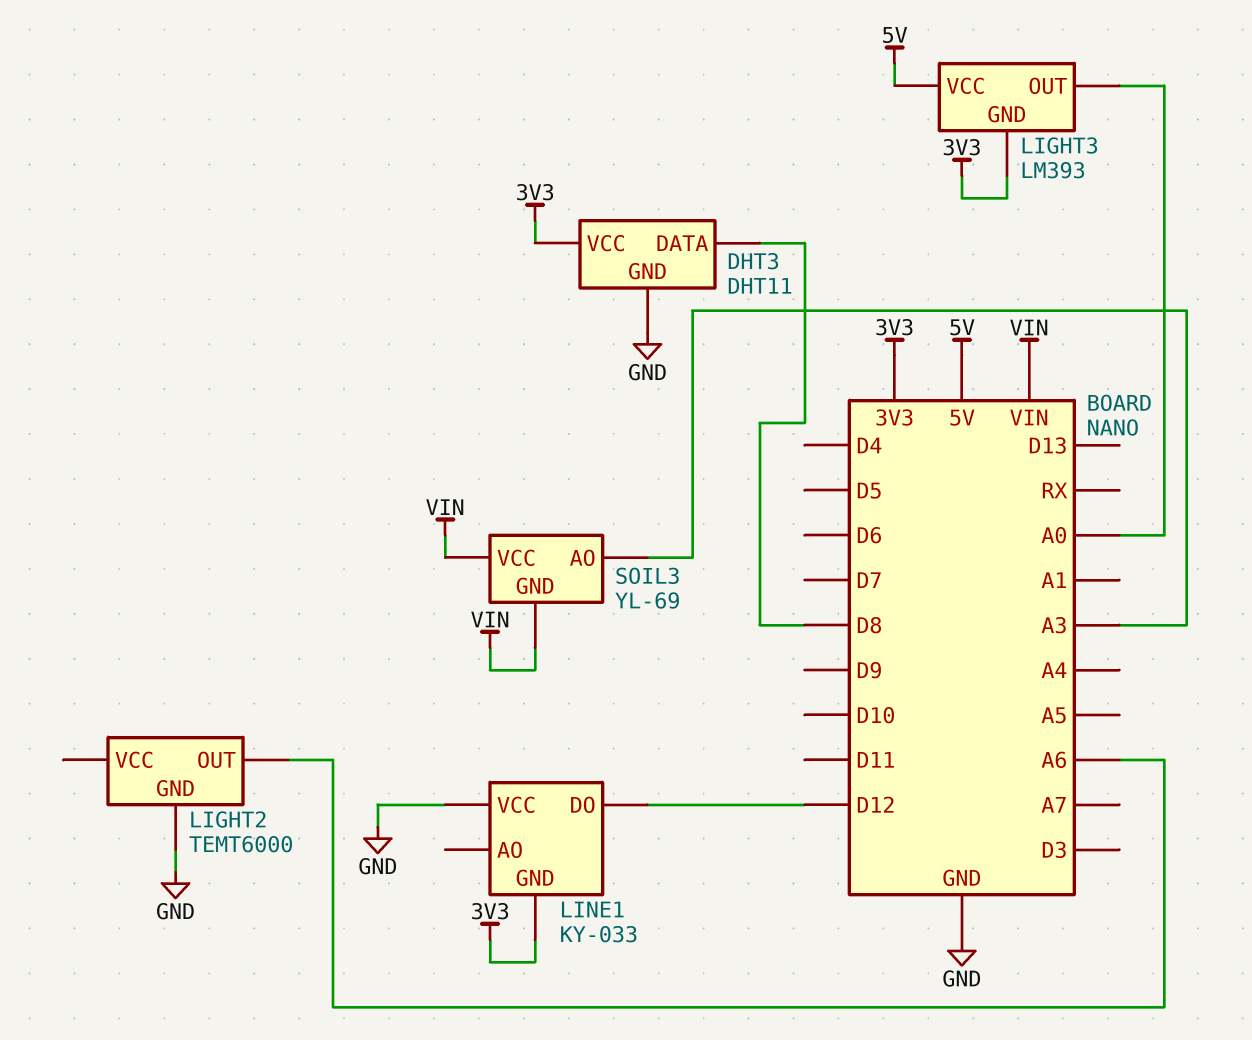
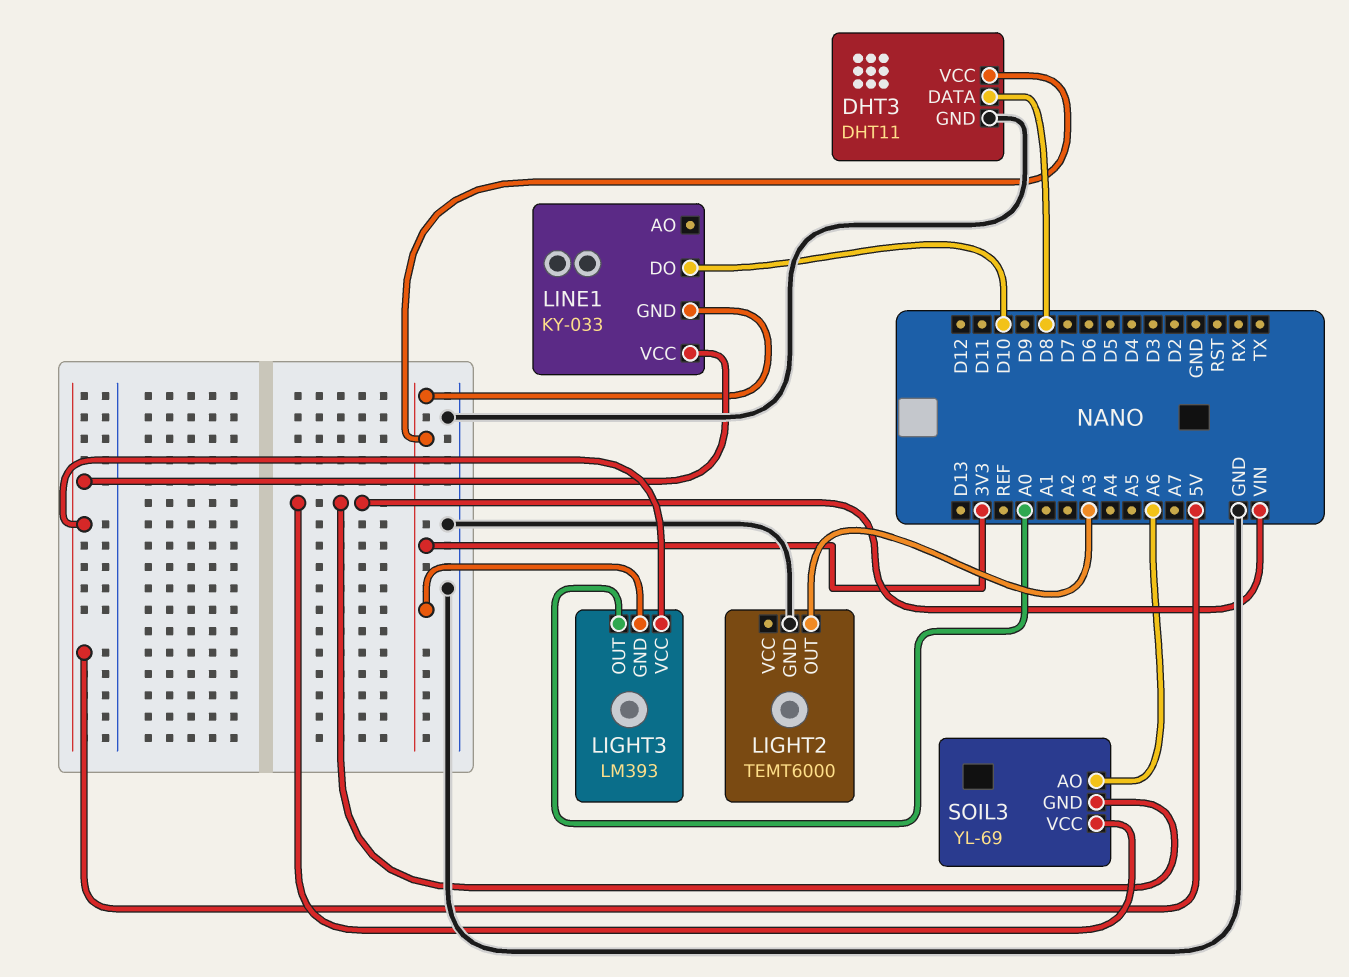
LIGHT2 pin OUT: A6 -> A3
LINE1 pin DO: D12 -> D10
LINE1 pin VCC: GND -> 5V
SOIL3 pin AO: A3 -> A6

